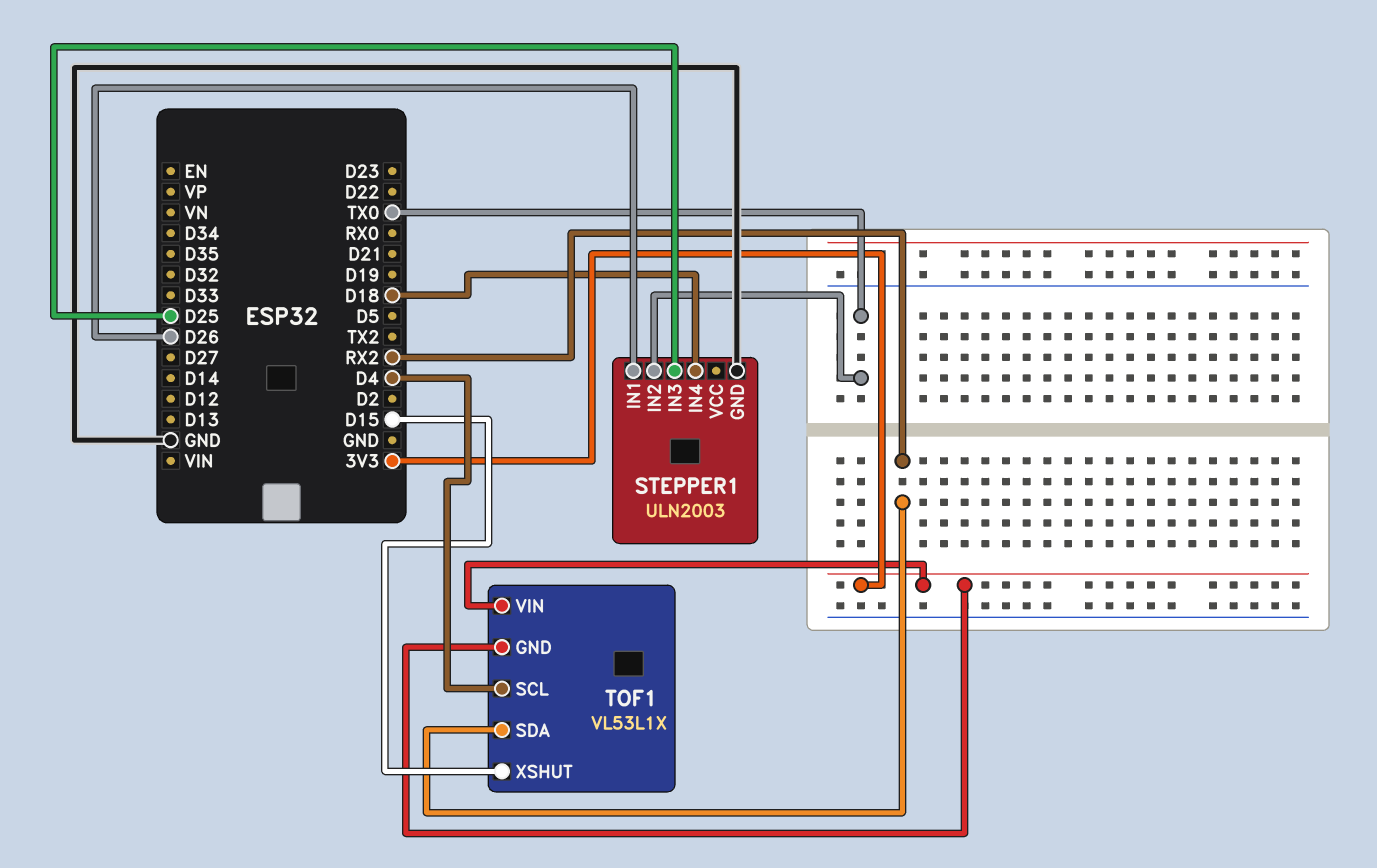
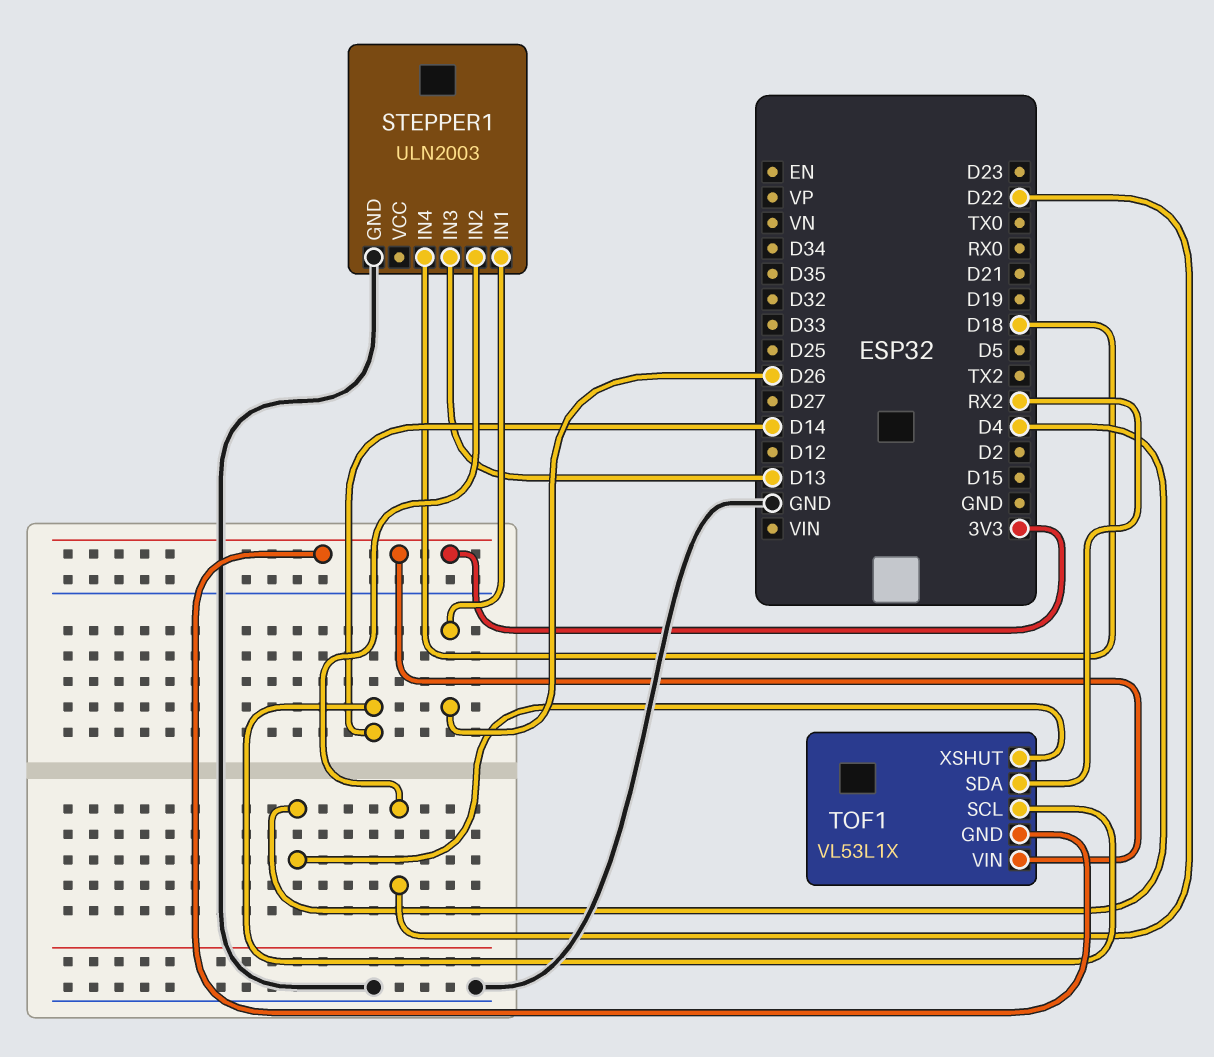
STEPPER1 pin IN2: TX0 -> D22
STEPPER1 pin IN3: D25 -> D13
TOF1 pin SCL: D4 -> D14
TOF1 pin XSHUT: D15 -> D4

